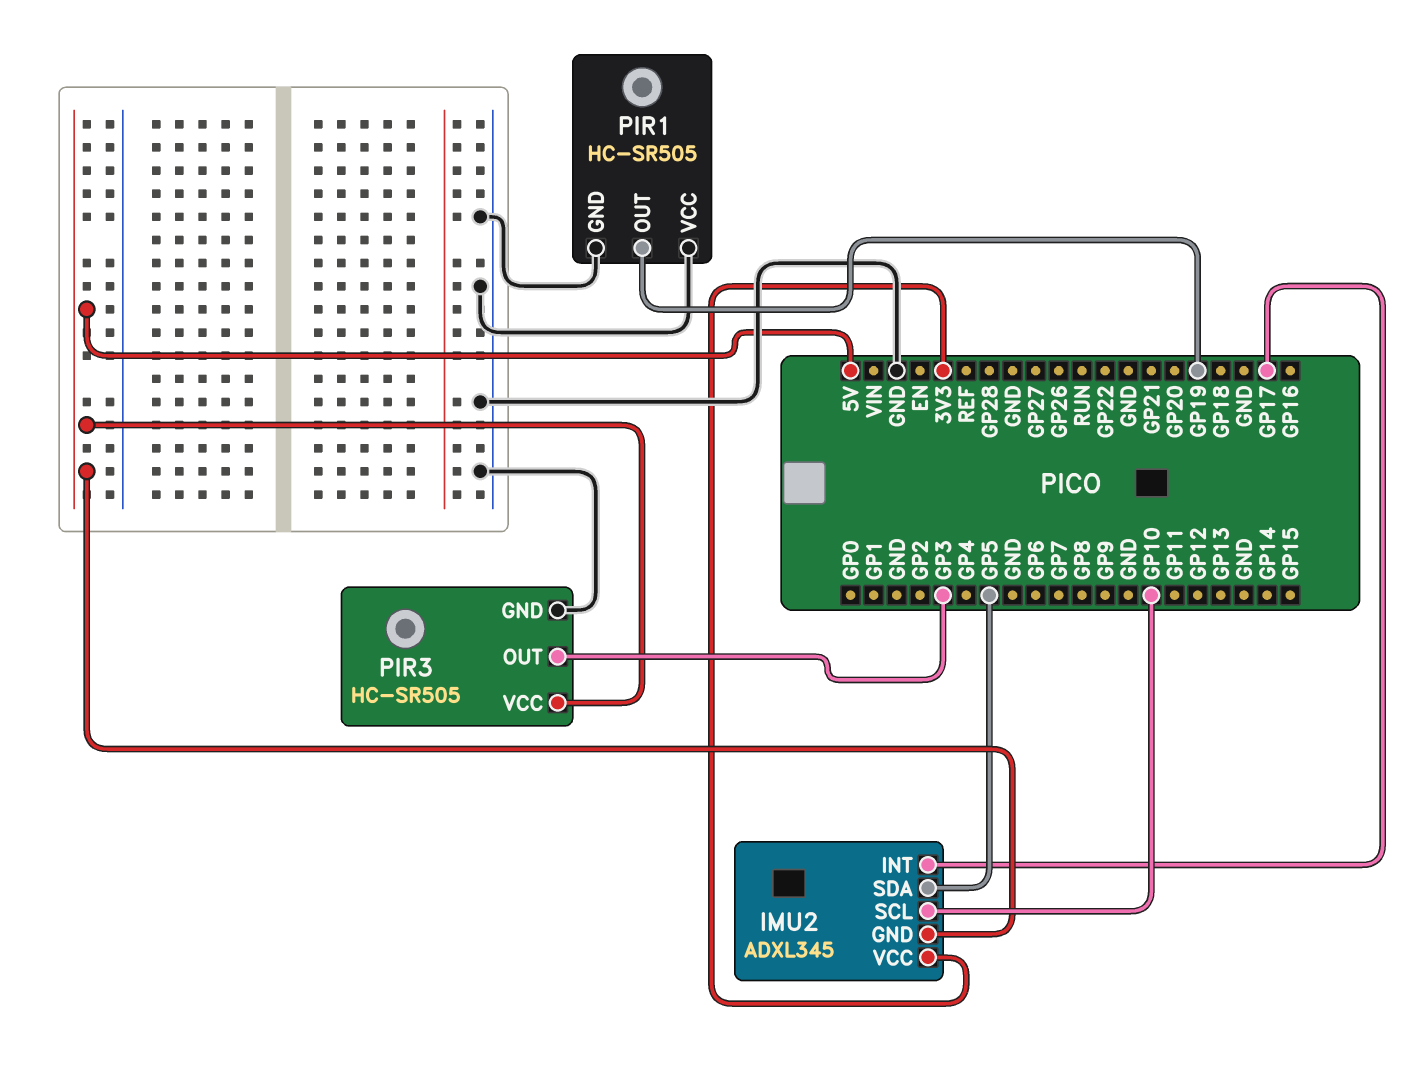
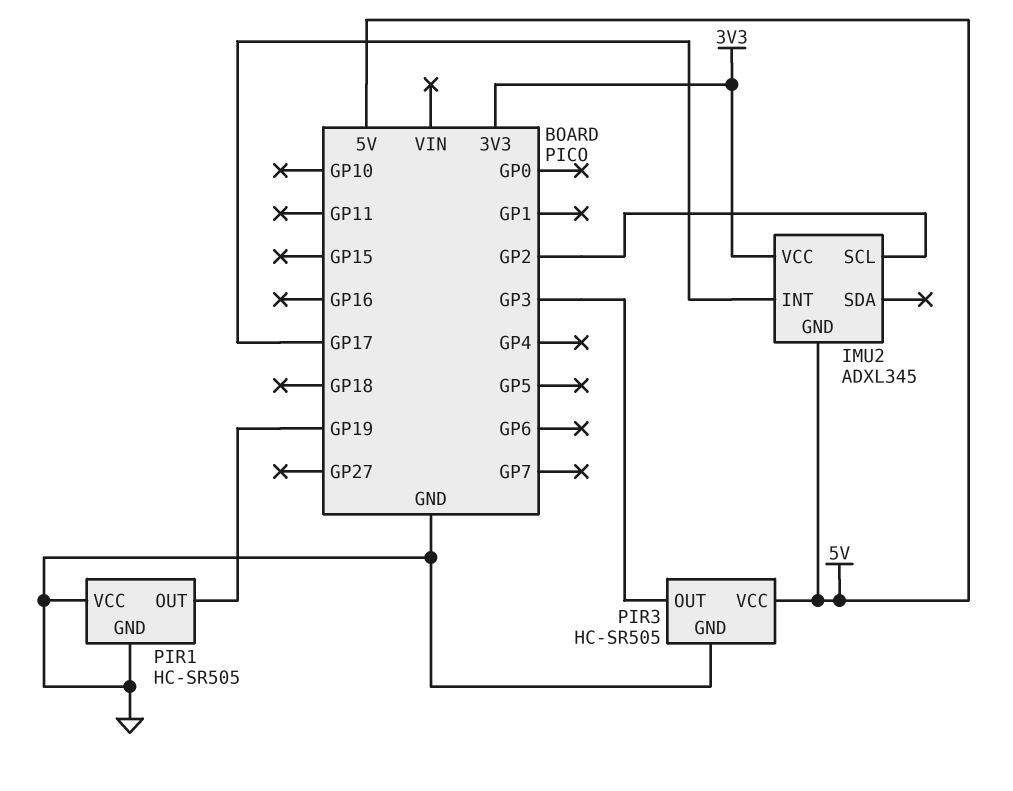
IMU2 pin SCL: GP10 -> GP2
IMU2 pin SDA: GP5 -> none

